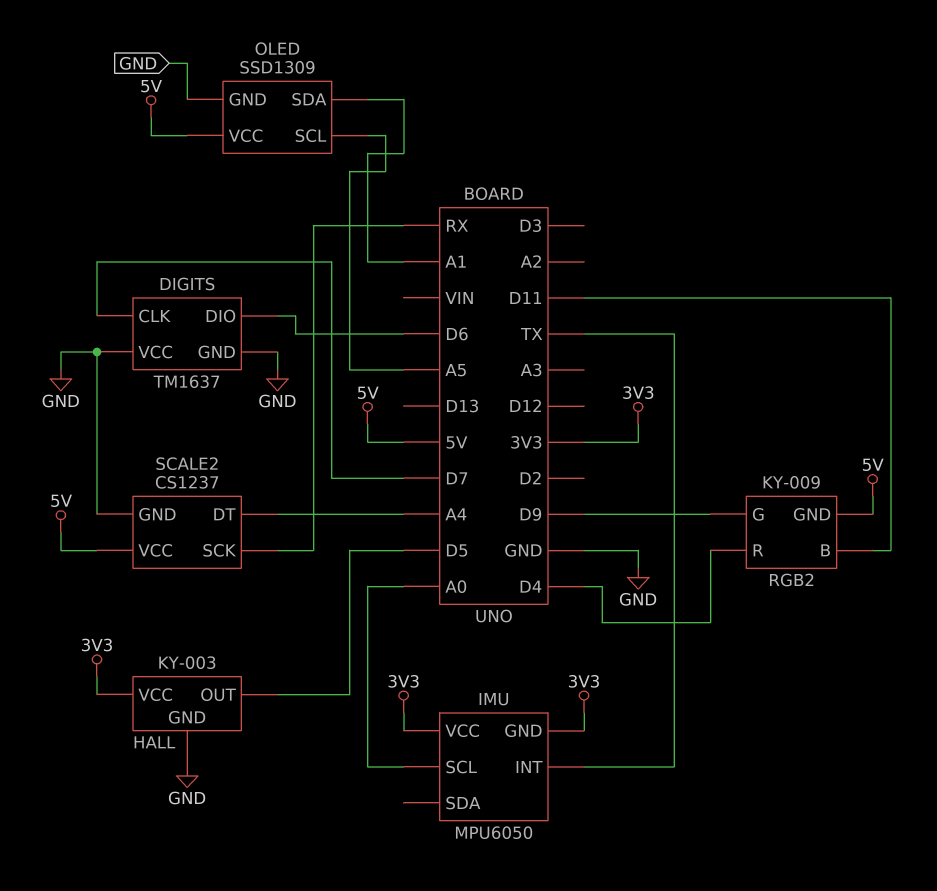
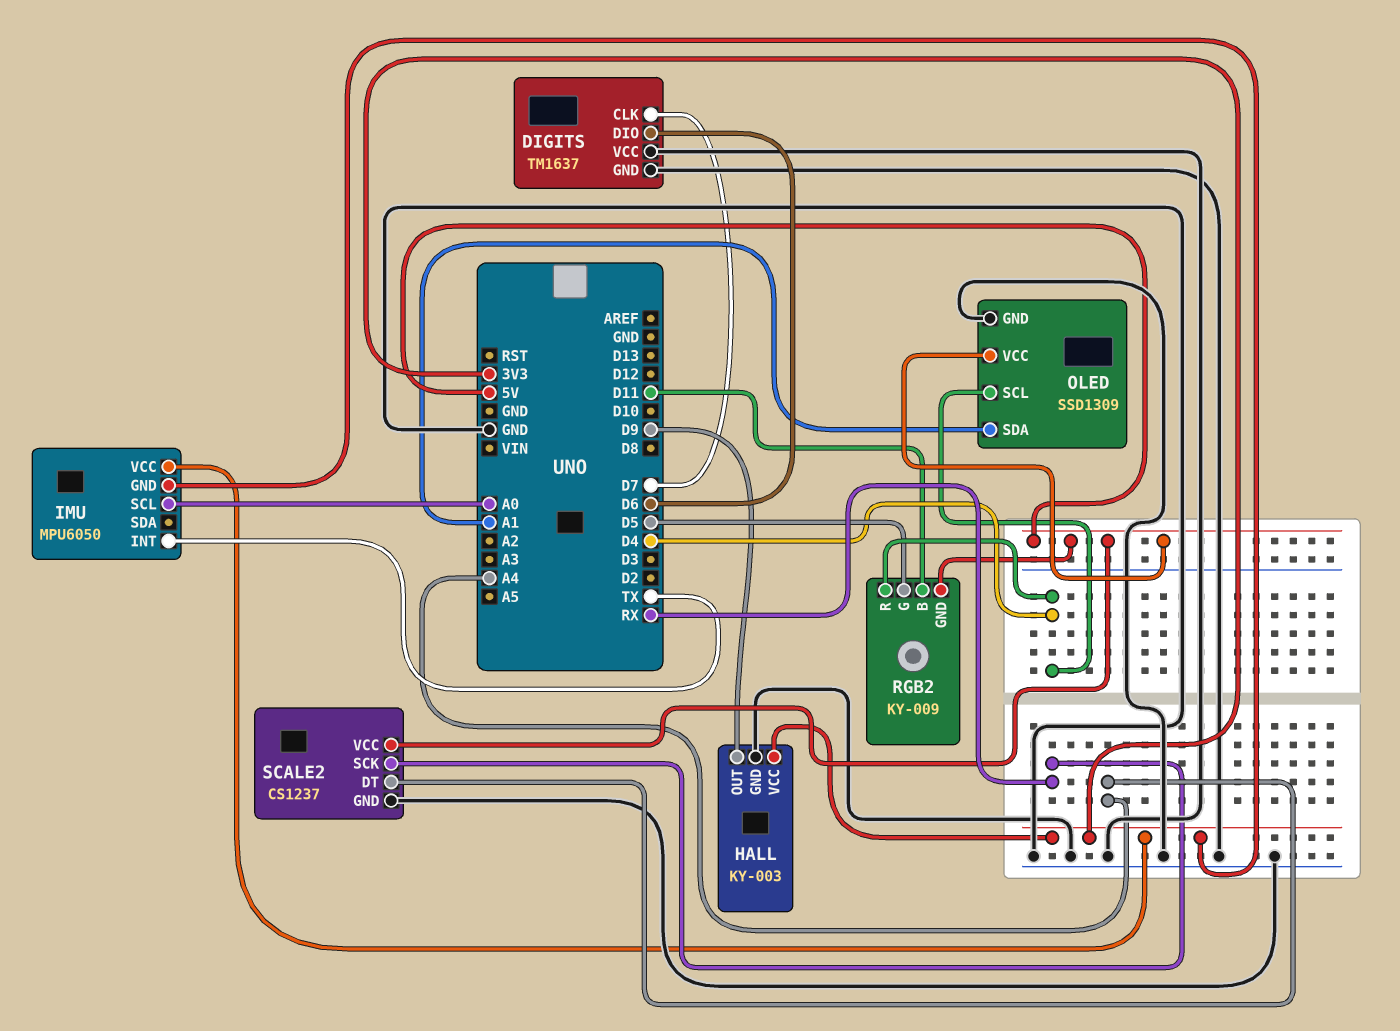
HALL pin OUT: D5 -> D9
OLED pin SCL: A5 -> D4
RGB2 pin G: D9 -> D5

